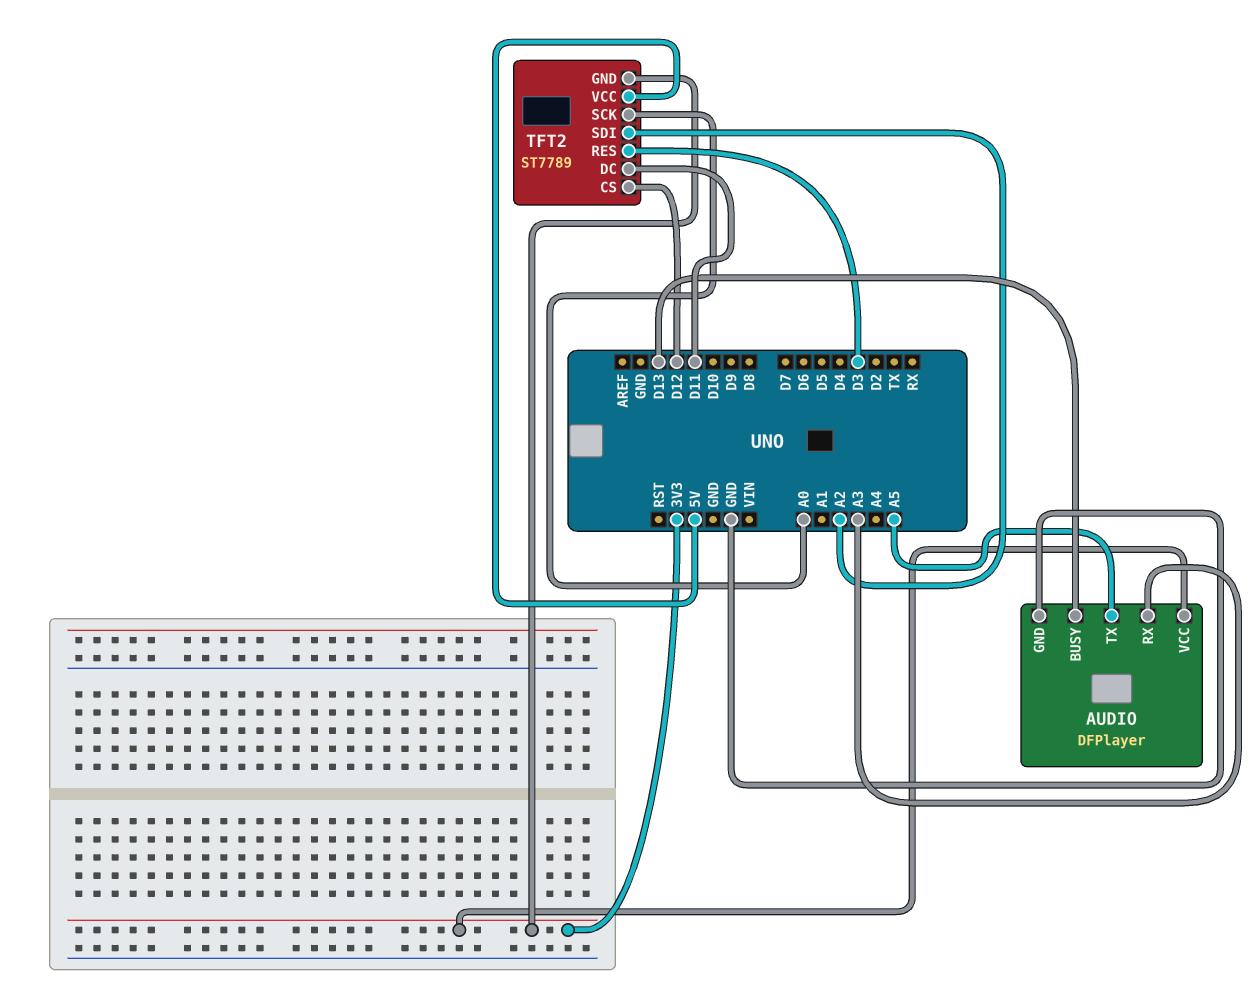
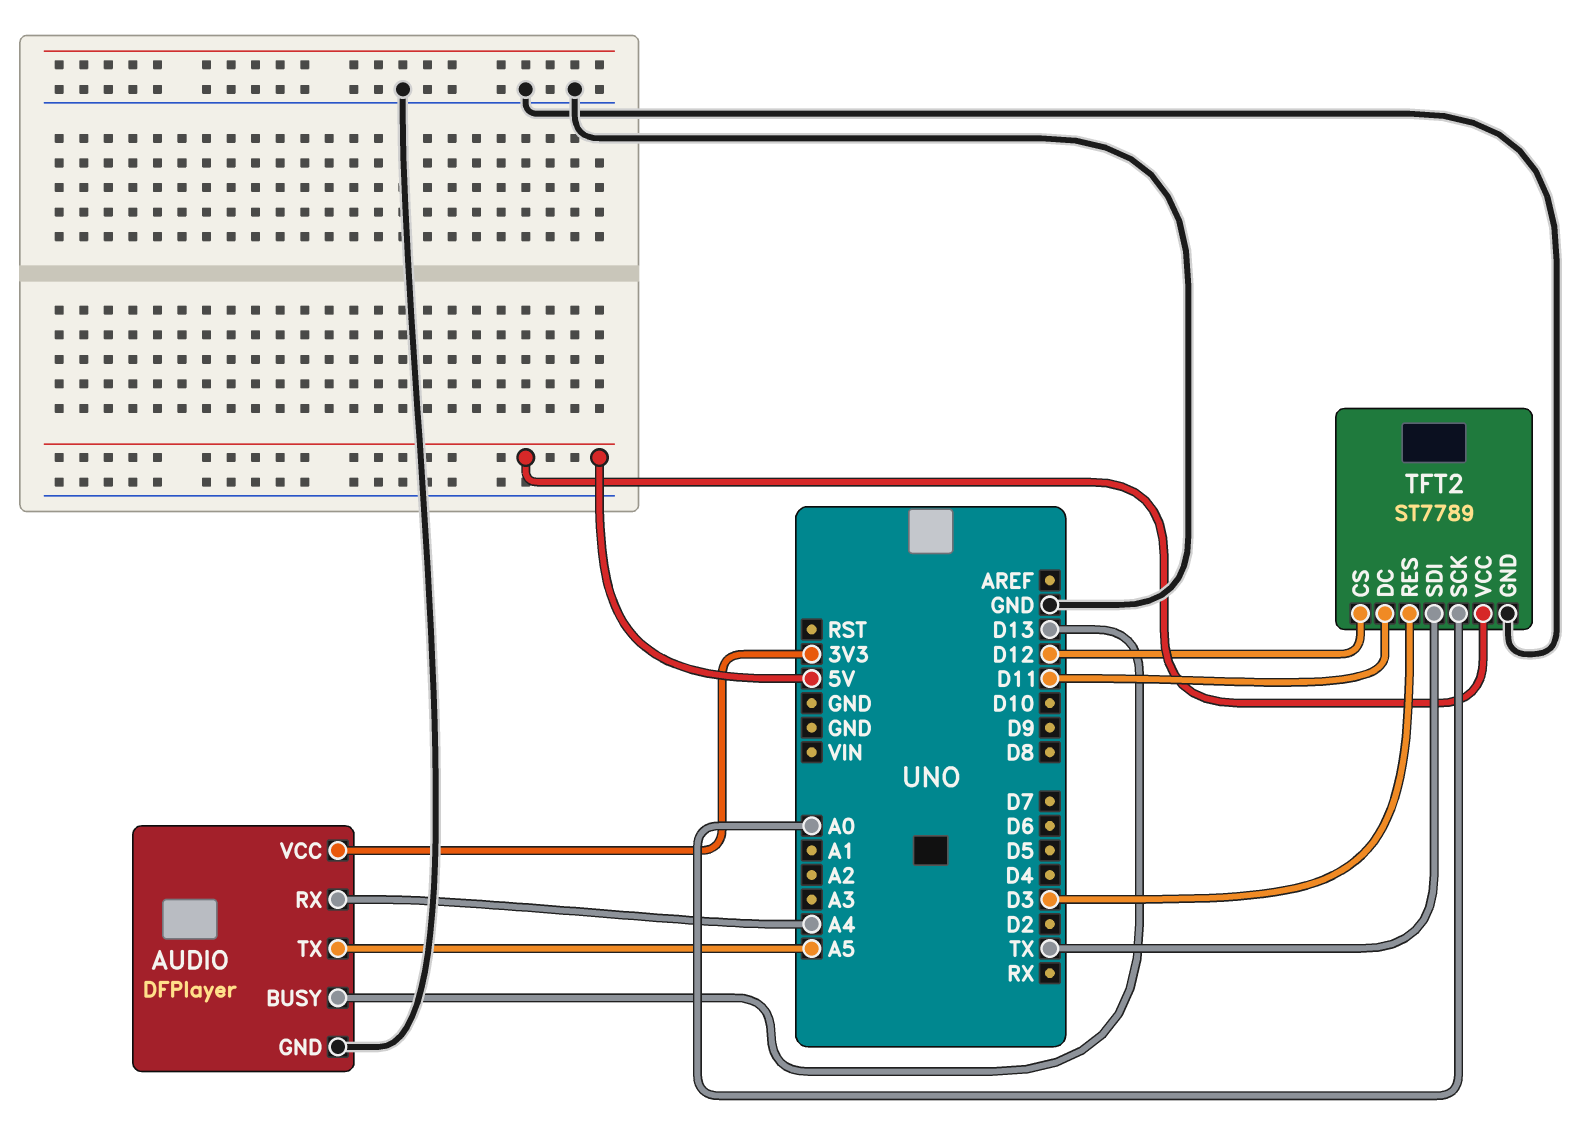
AUDIO pin RX: A3 -> A4
TFT2 pin GND: 3V3 -> GND
TFT2 pin SDI: A2 -> TX

